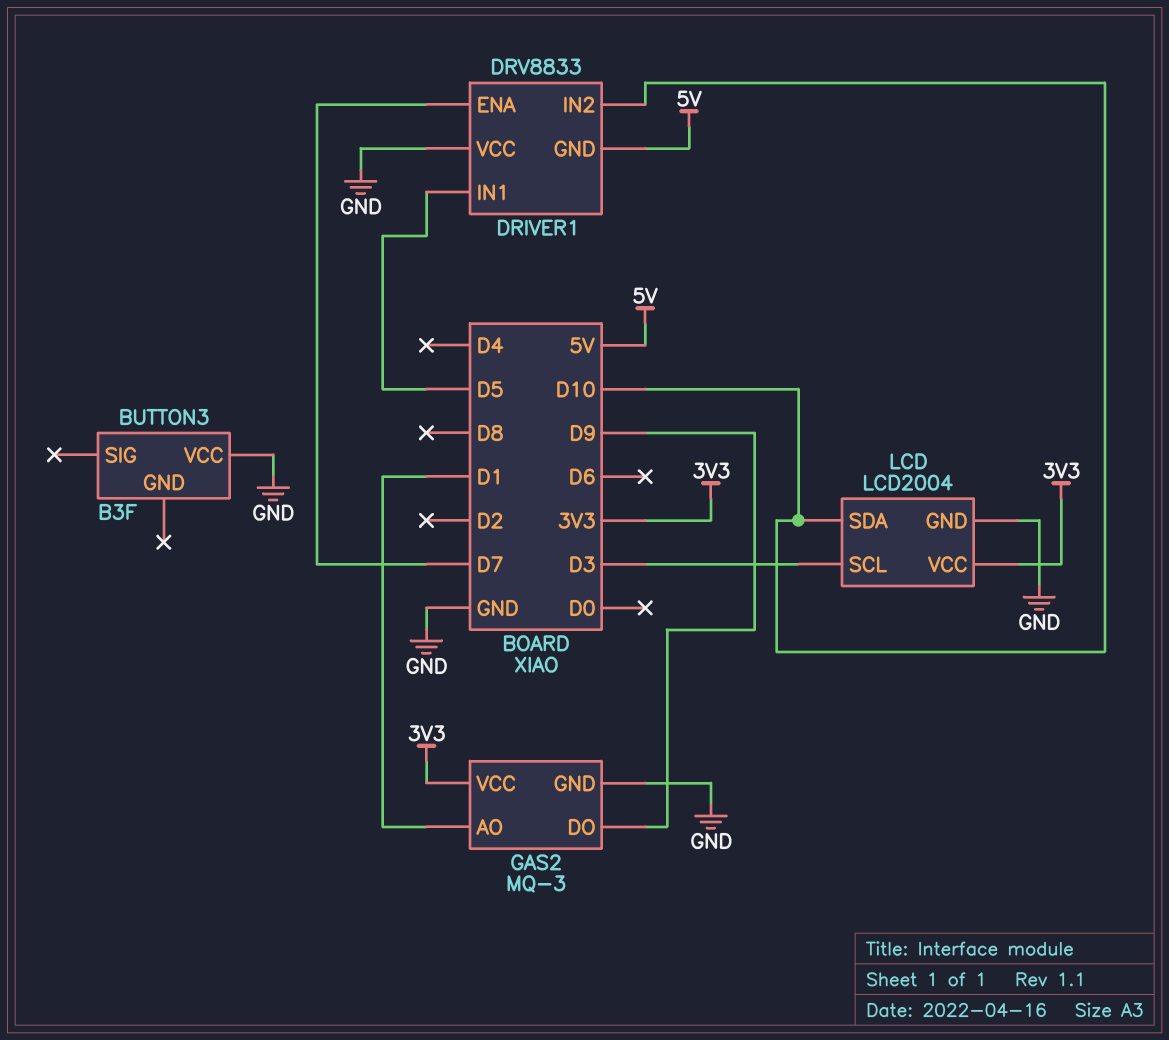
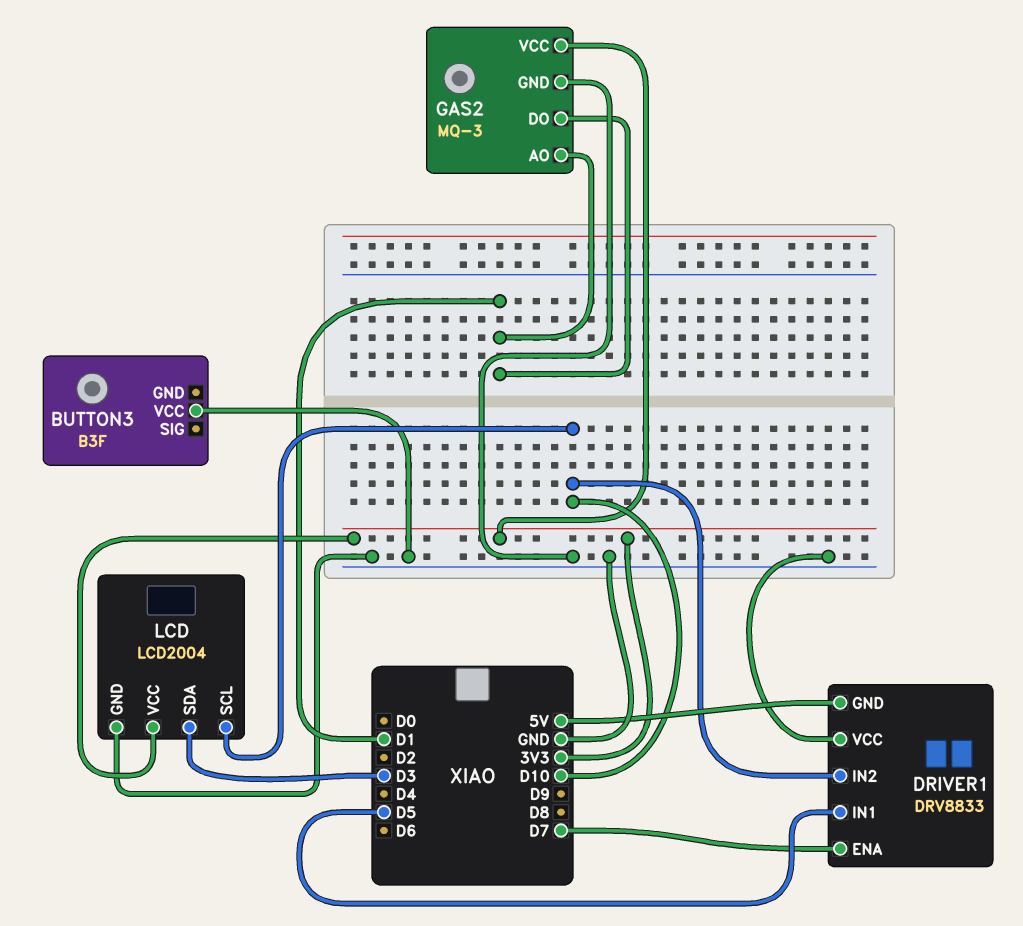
GAS2 pin DO: D9 -> D1
LCD pin SCL: D3 -> D10
LCD pin SDA: D10 -> D3

